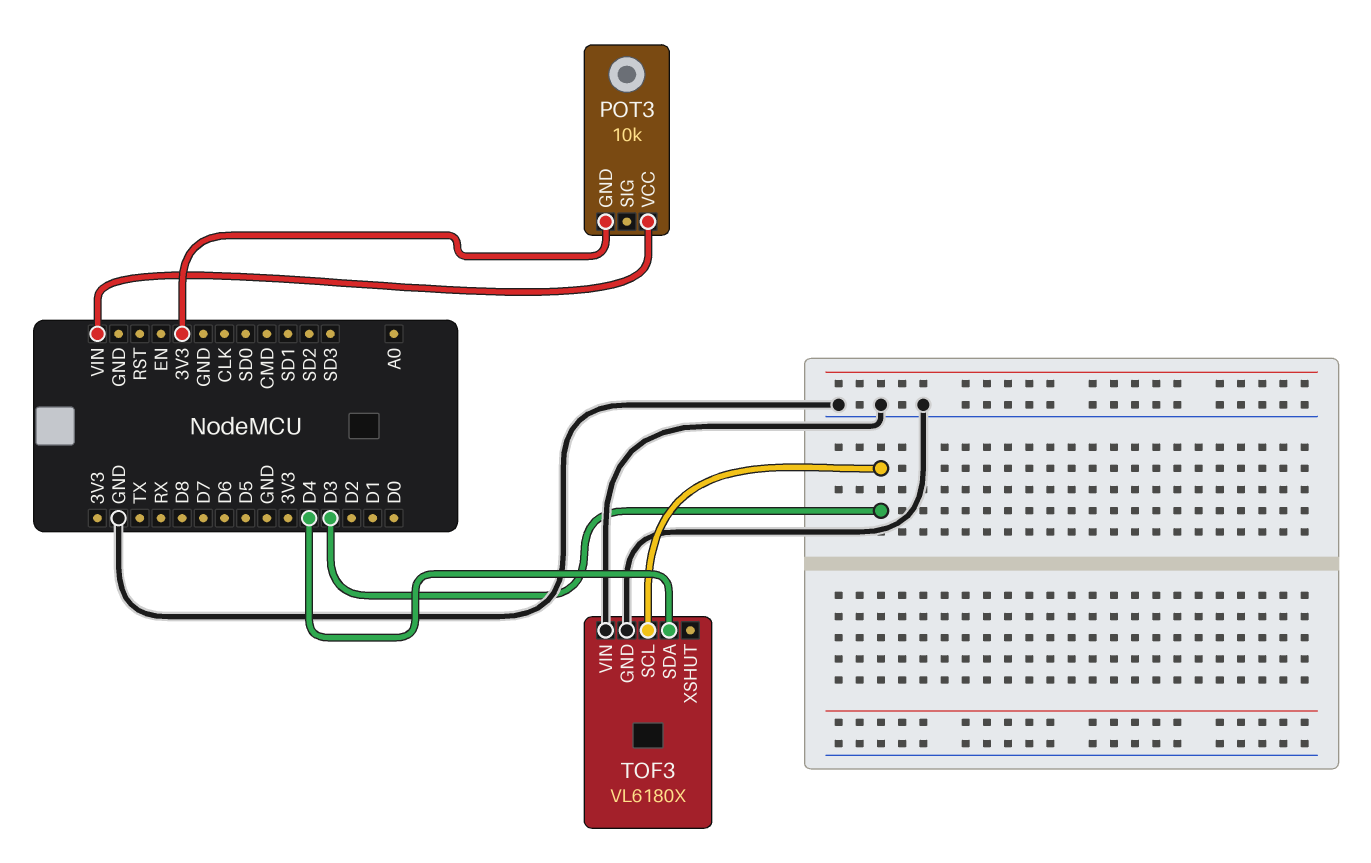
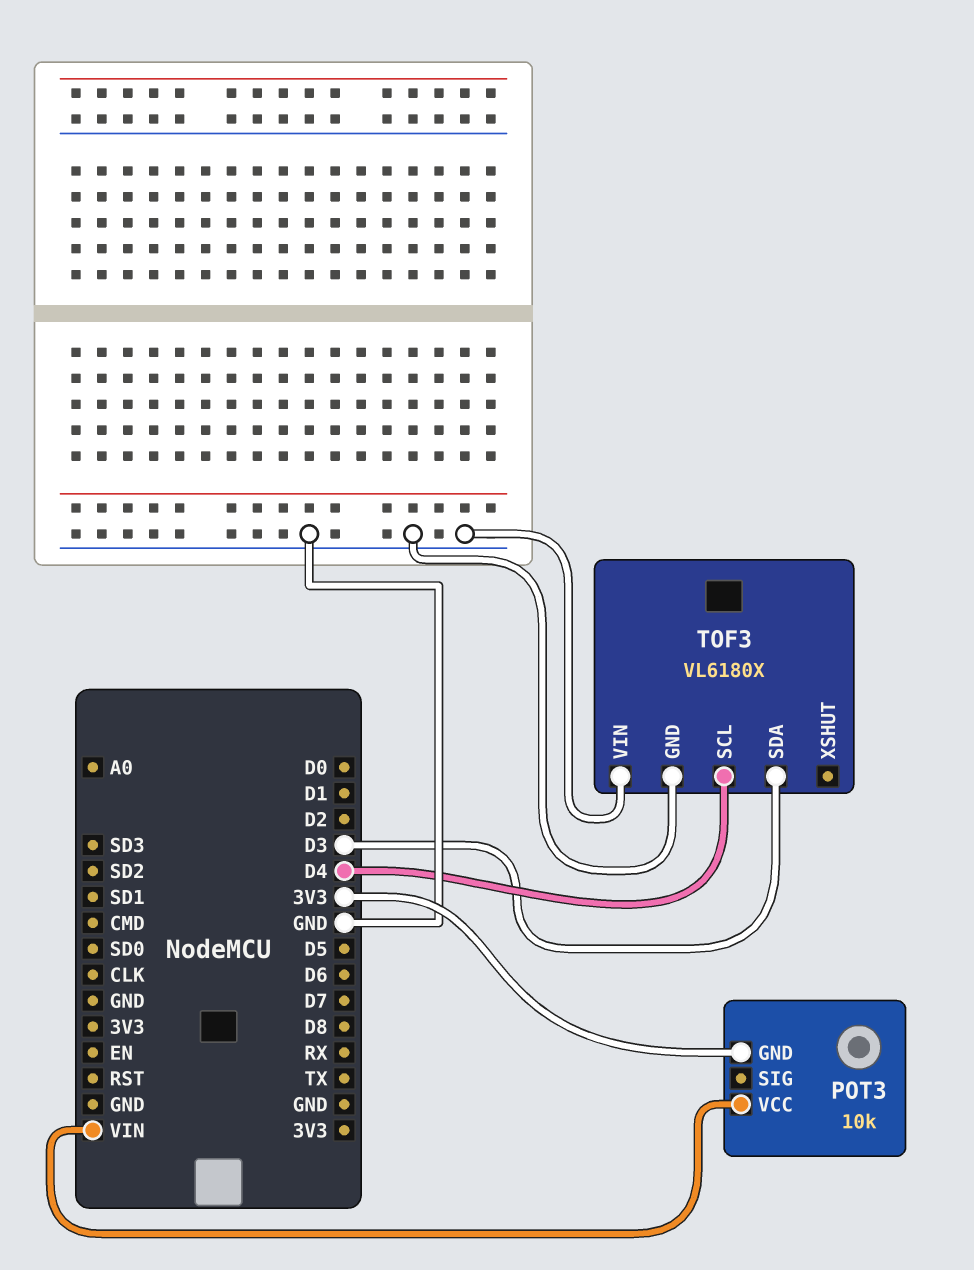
TOF3 pin SCL: D3 -> D4
TOF3 pin SDA: D4 -> D3

